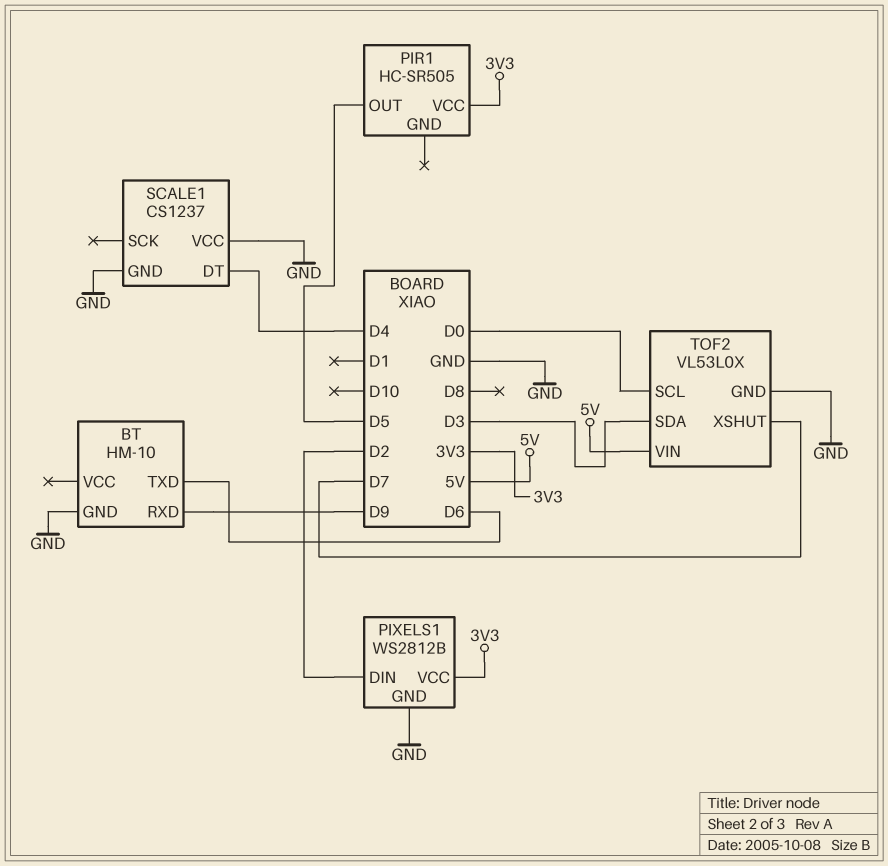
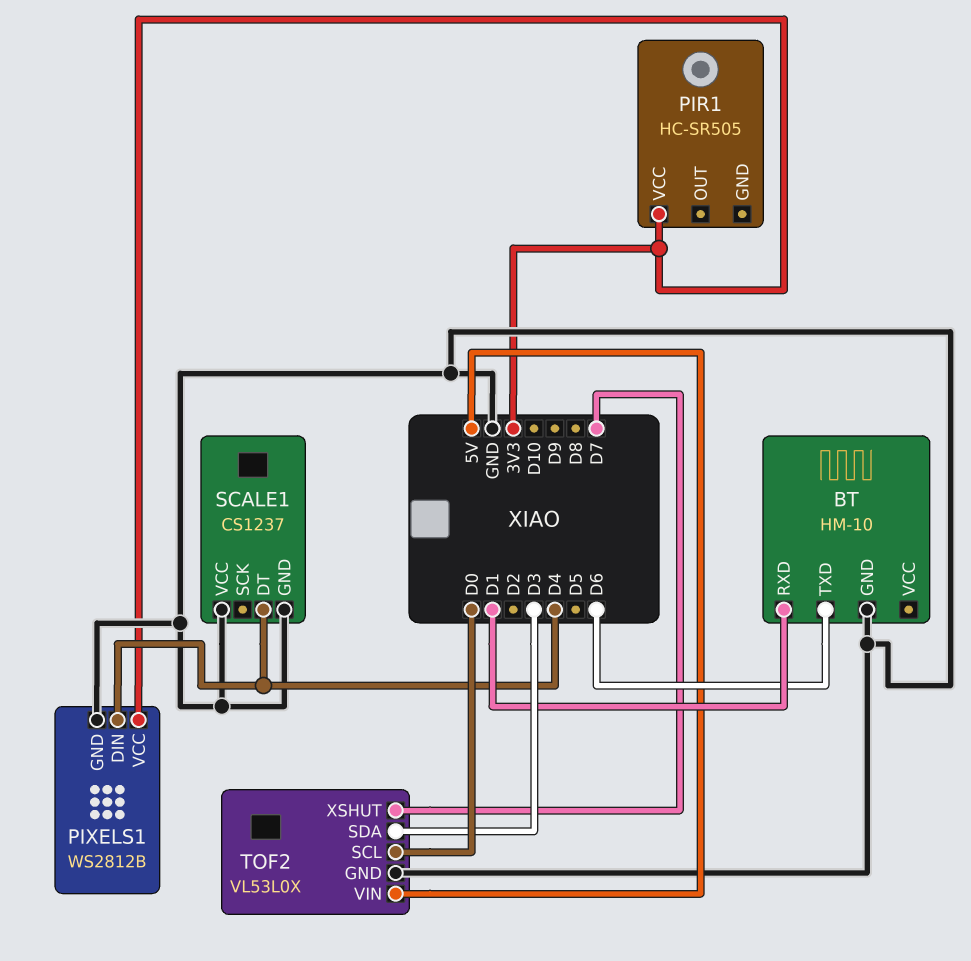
BT pin RXD: D9 -> D1
PIR1 pin OUT: D5 -> none
PIXELS1 pin DIN: D2 -> D4

